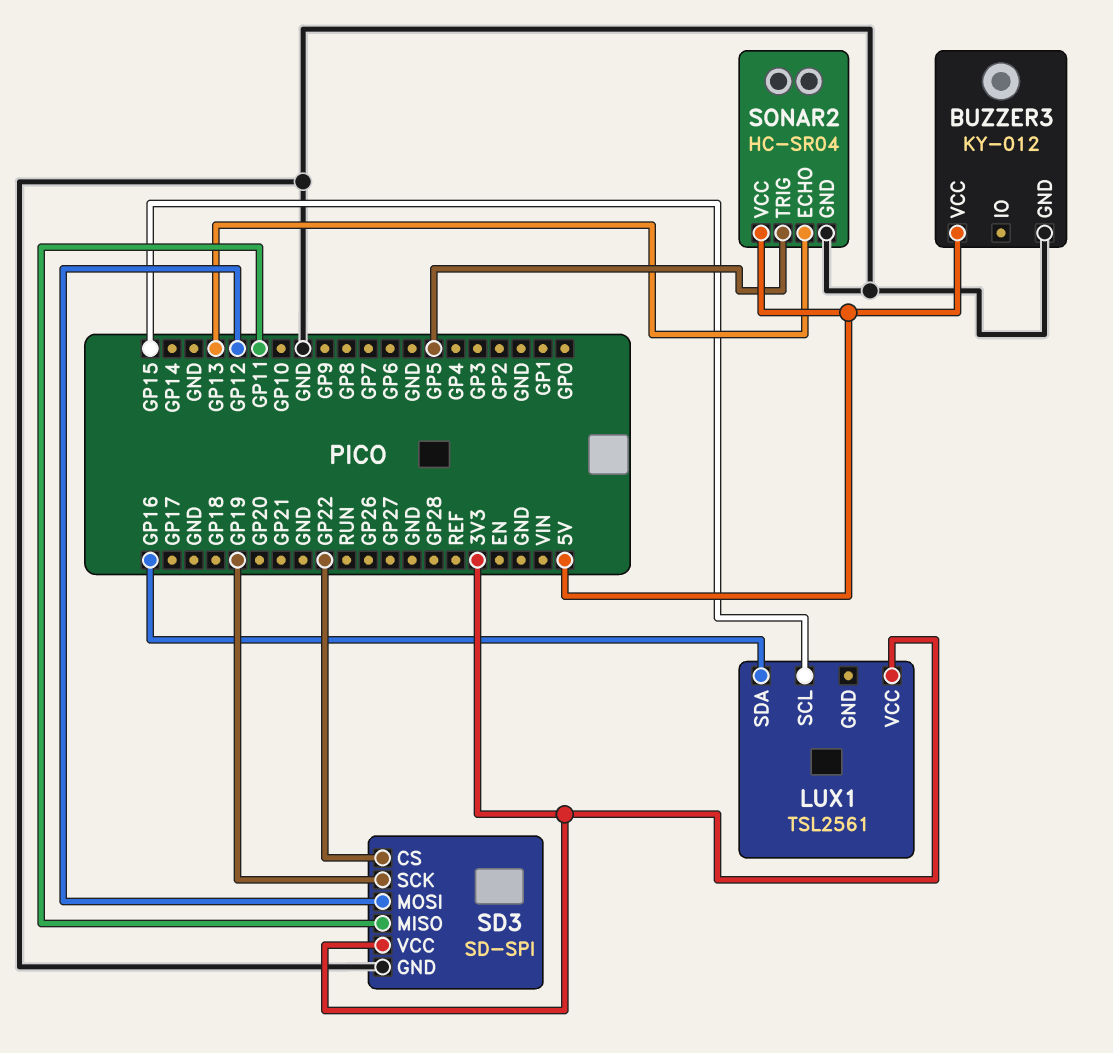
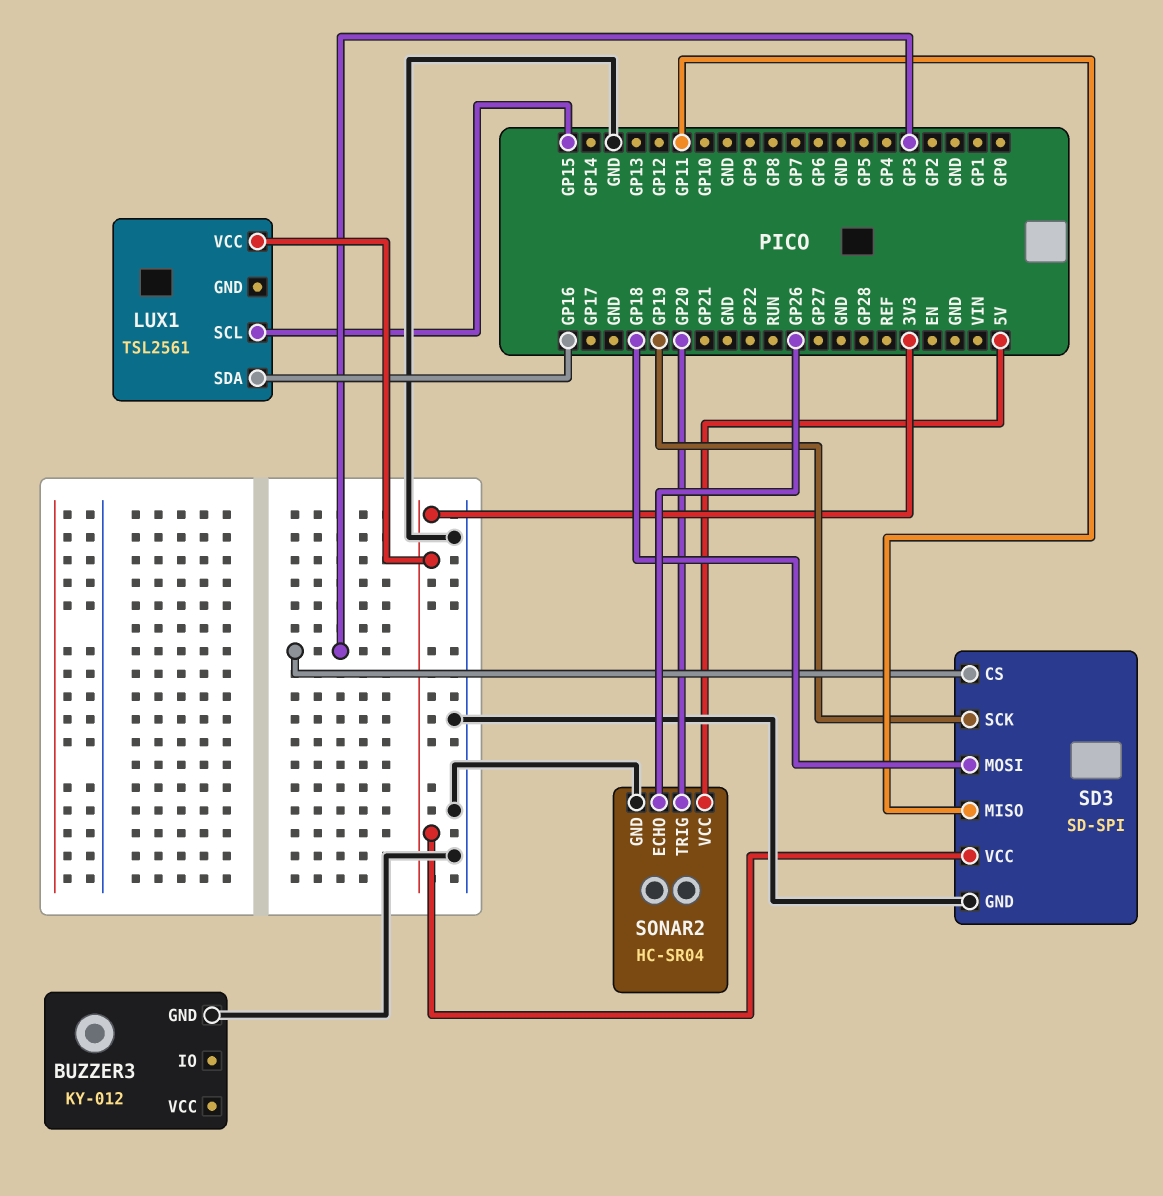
BUZZER3 pin VCC: 5V -> none
SD3 pin CS: GP22 -> GP3
SD3 pin MOSI: GP12 -> GP18
SONAR2 pin ECHO: GP13 -> GP26
SONAR2 pin TRIG: GP5 -> GP20

